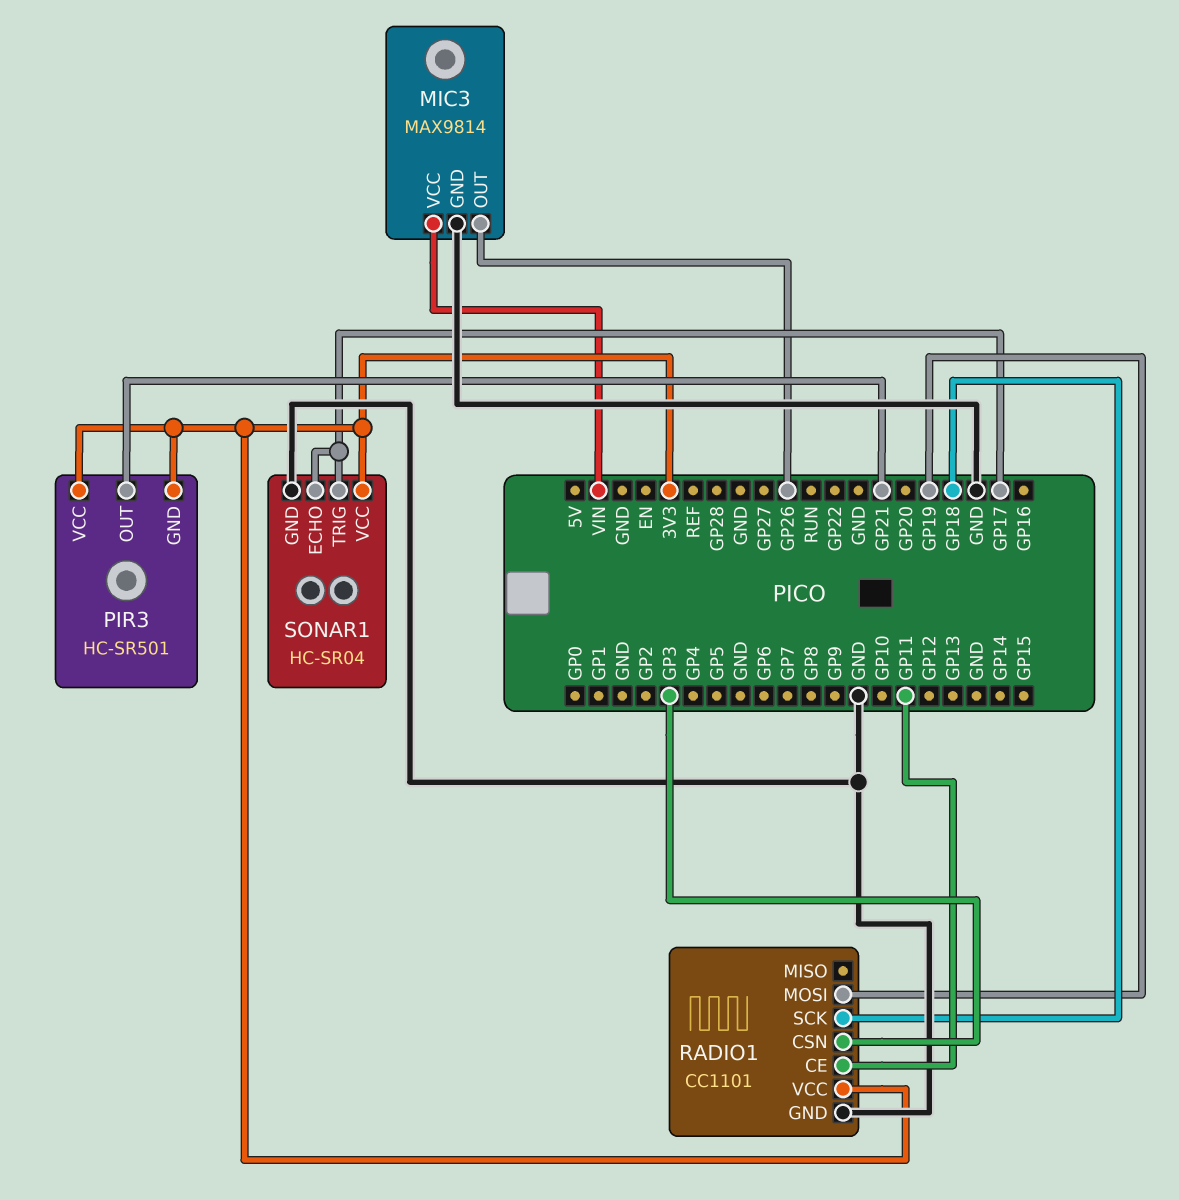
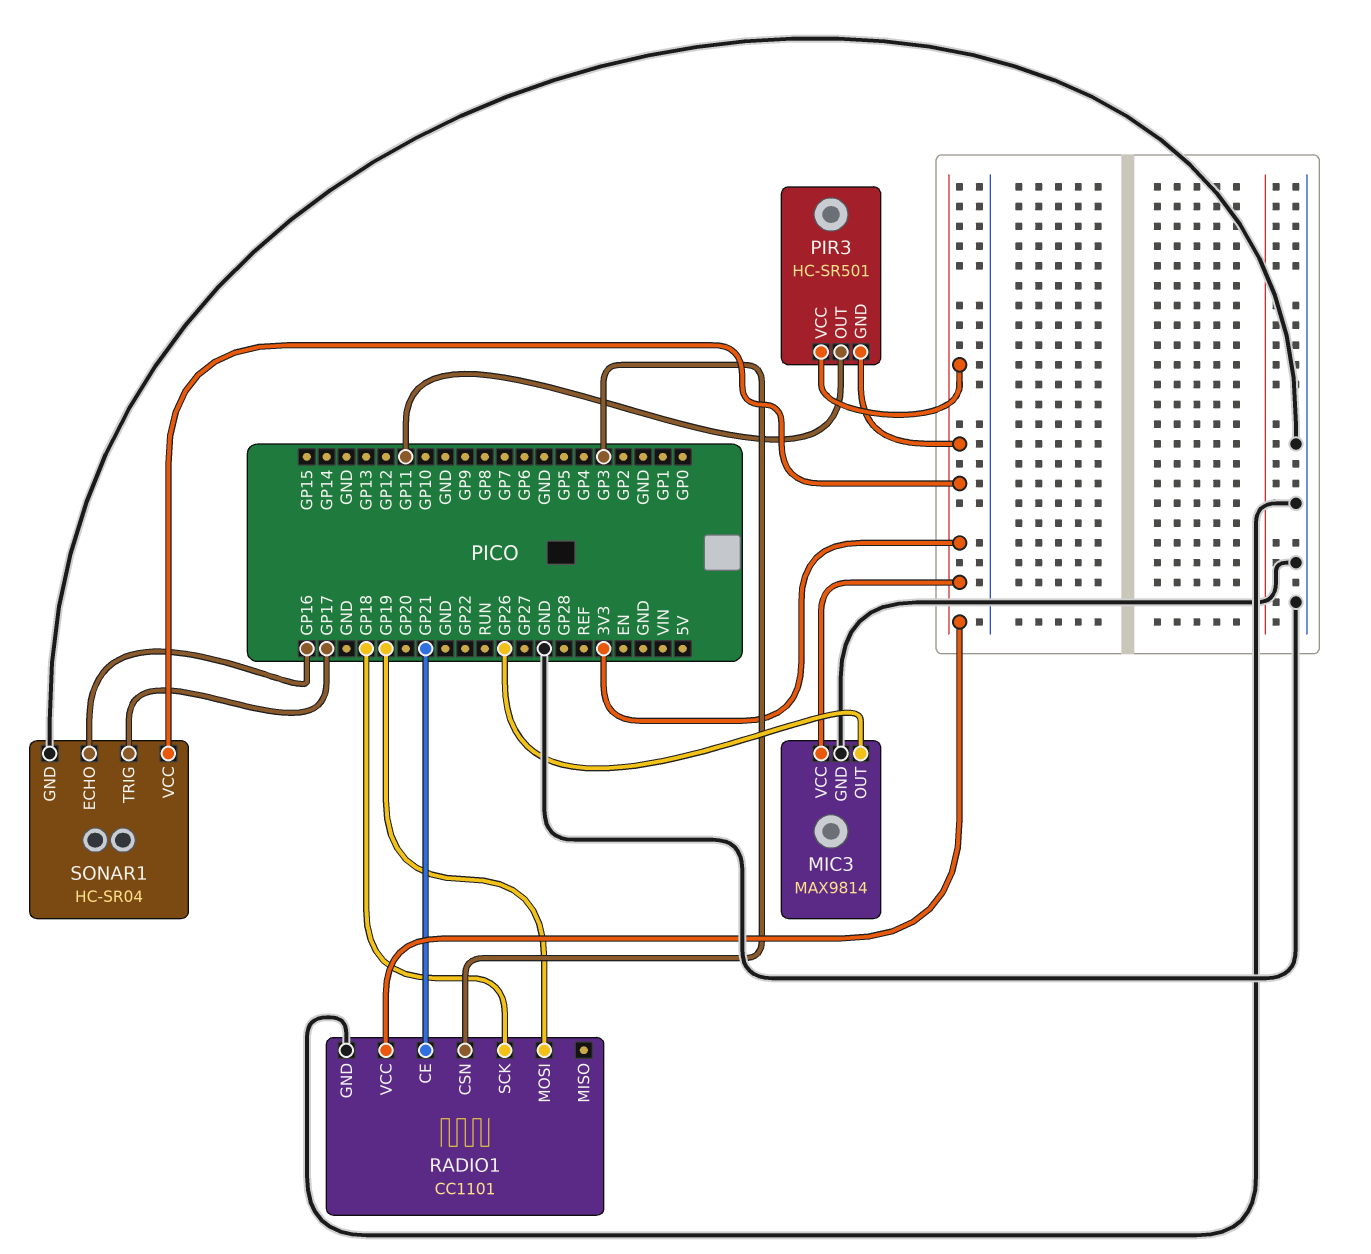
MIC3 pin VCC: VIN -> 3V3
PIR3 pin OUT: GP21 -> GP11
RADIO1 pin CE: GP11 -> GP21
SONAR1 pin ECHO: GP17 -> GP16

